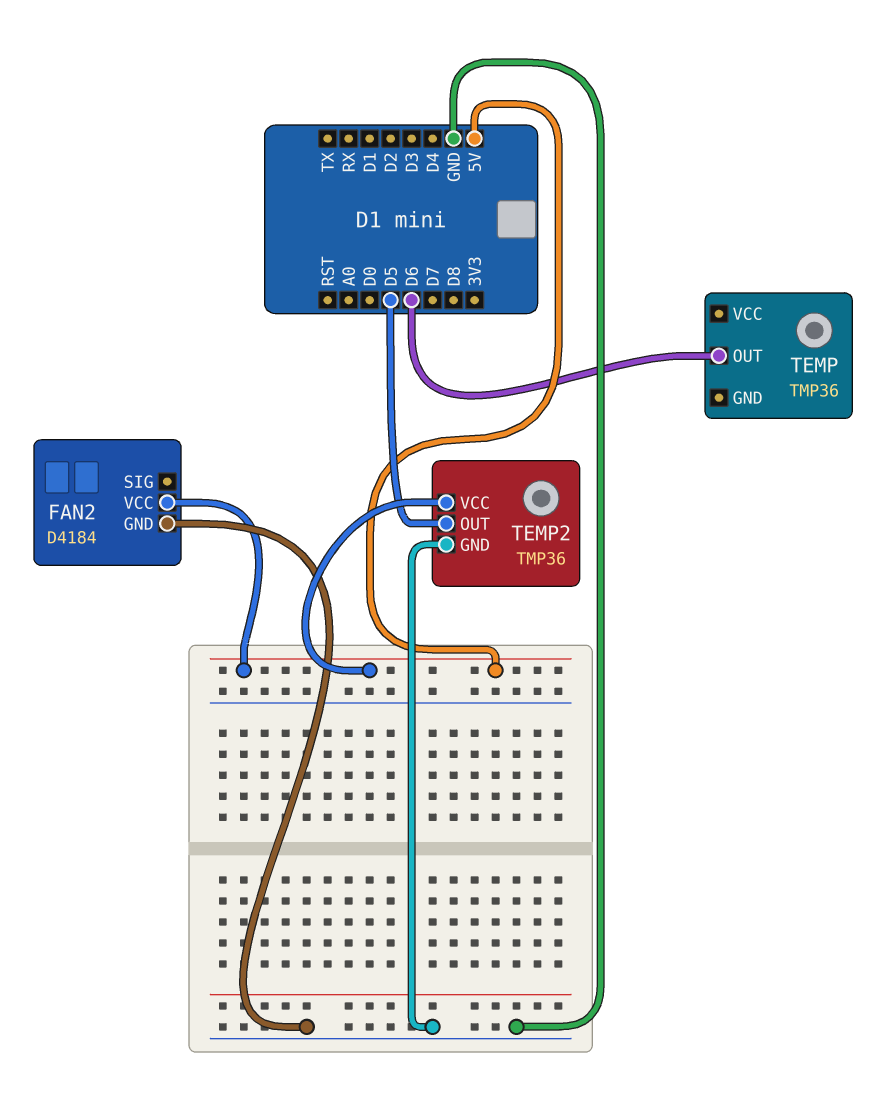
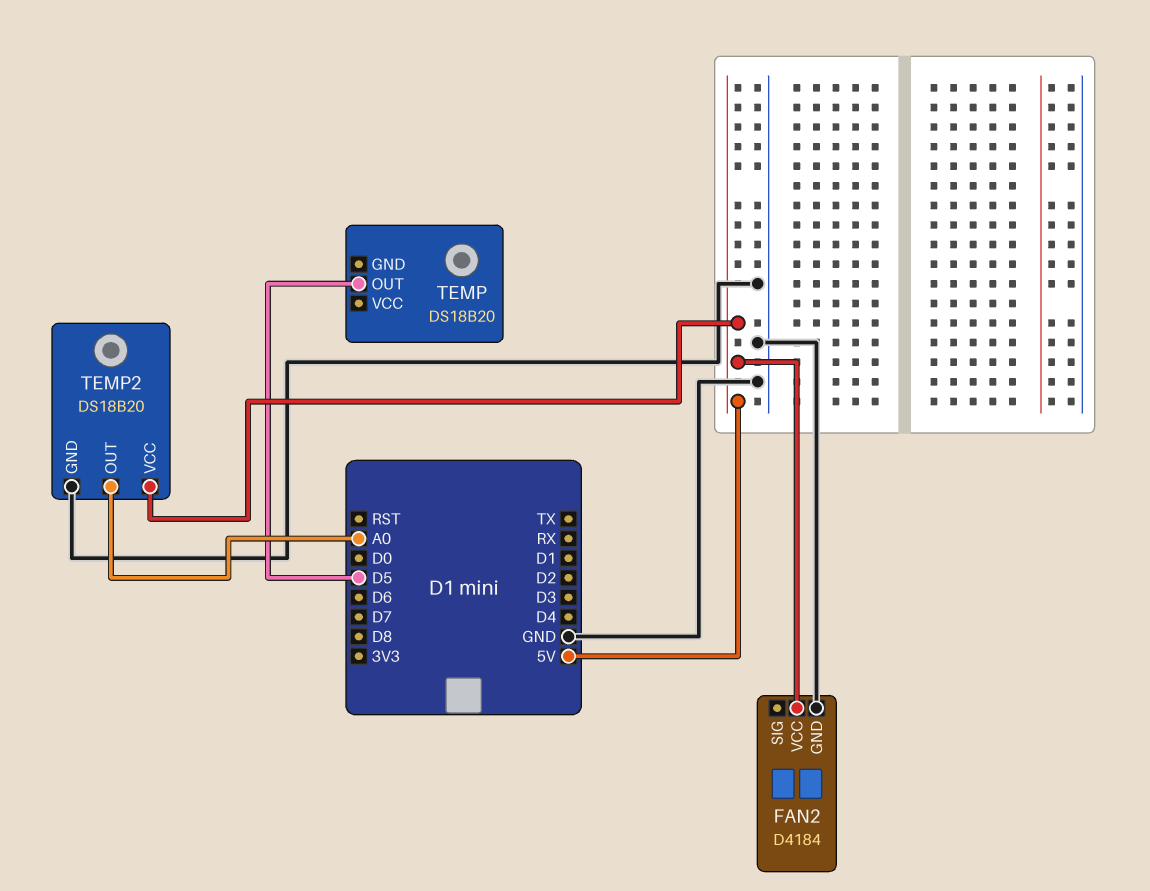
TEMP: TMP36 -> DS18B20
TEMP pin OUT: D6 -> D5
TEMP2: TMP36 -> DS18B20
TEMP2 pin OUT: D5 -> A0

